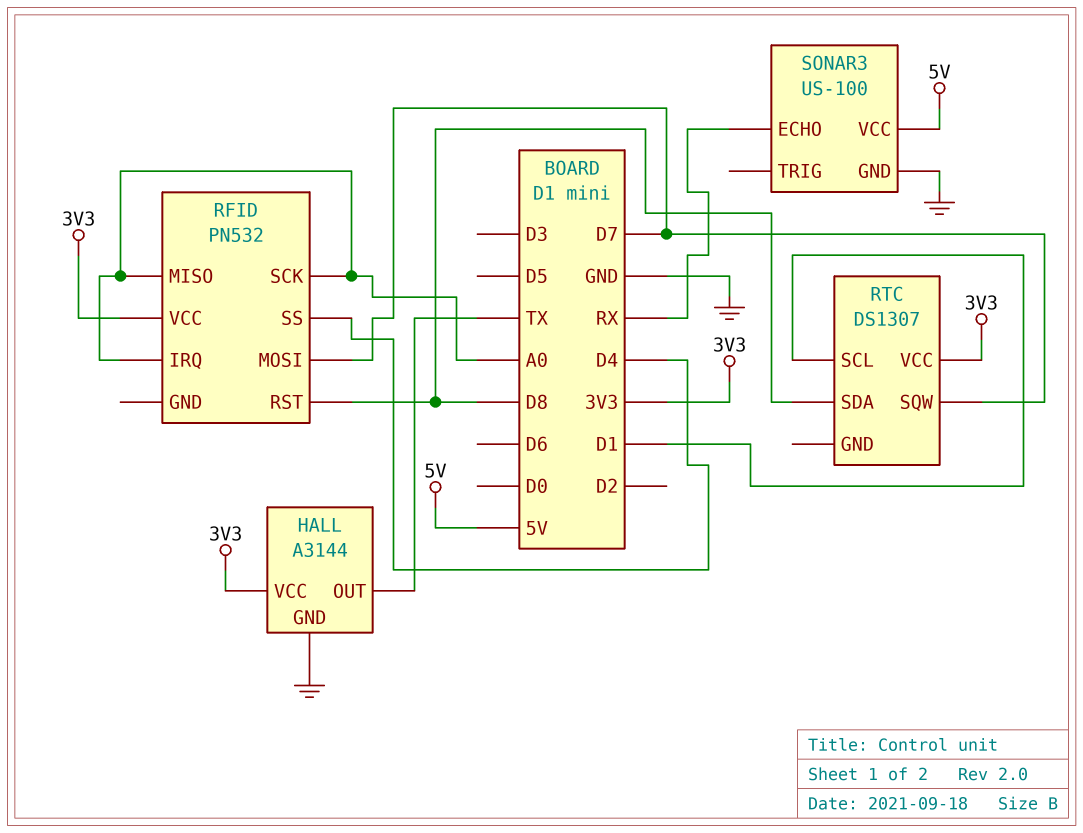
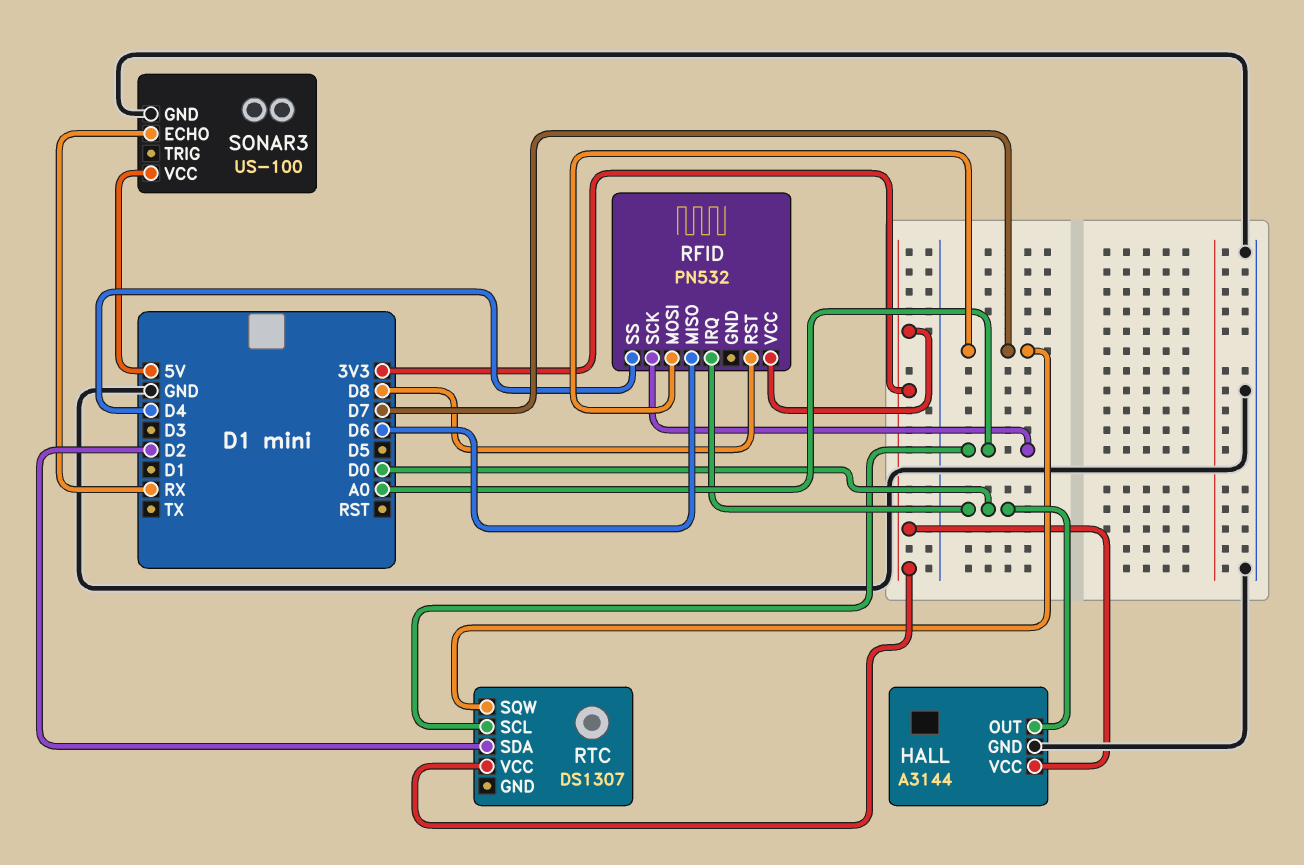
HALL pin OUT: TX -> D0
RFID pin IRQ: A0 -> D0
RFID pin MISO: A0 -> D6
RTC pin SCL: D1 -> A0
RTC pin SDA: D8 -> D2

